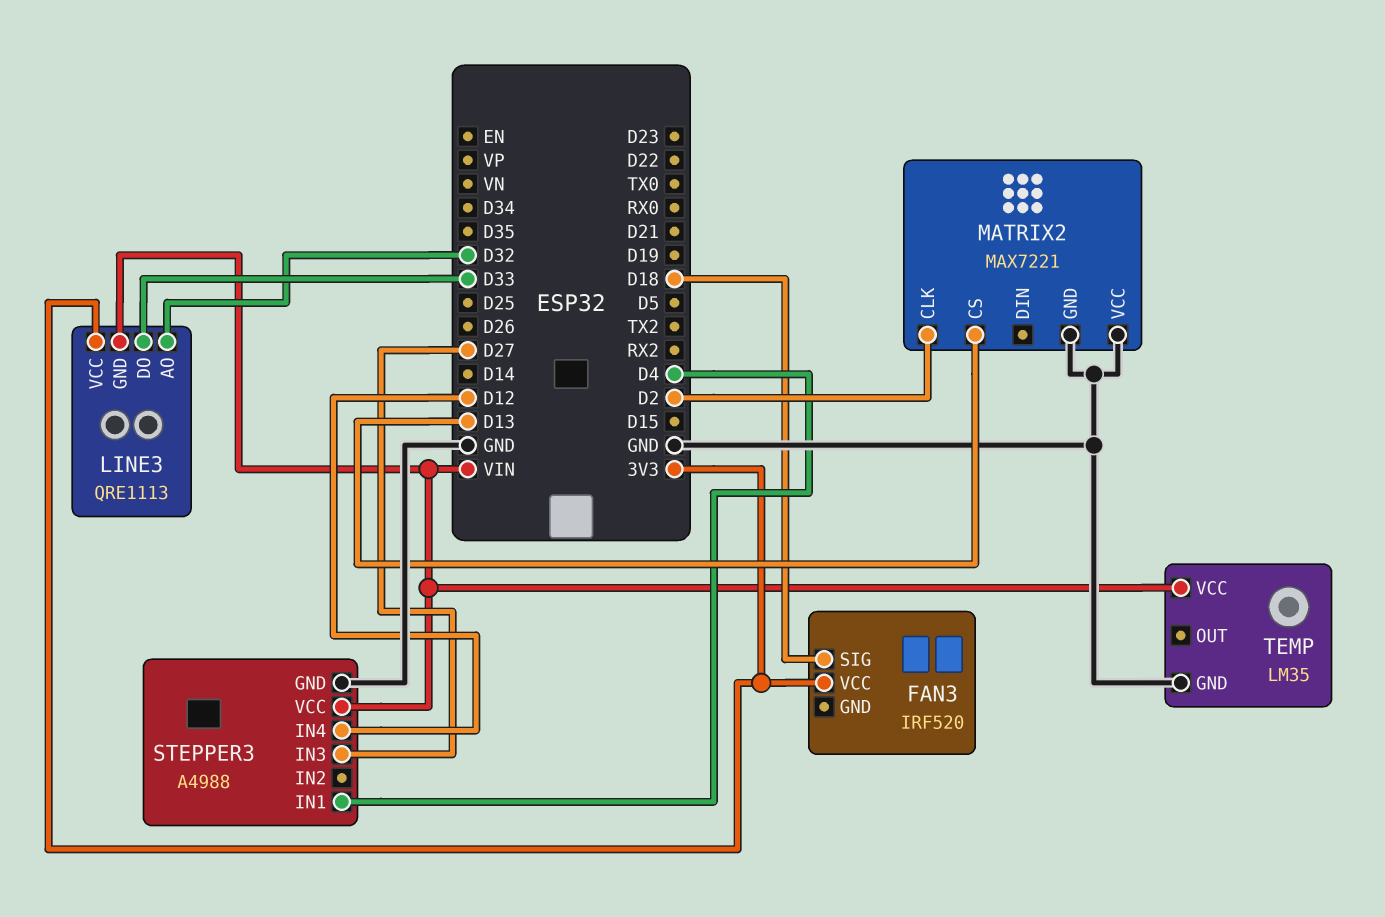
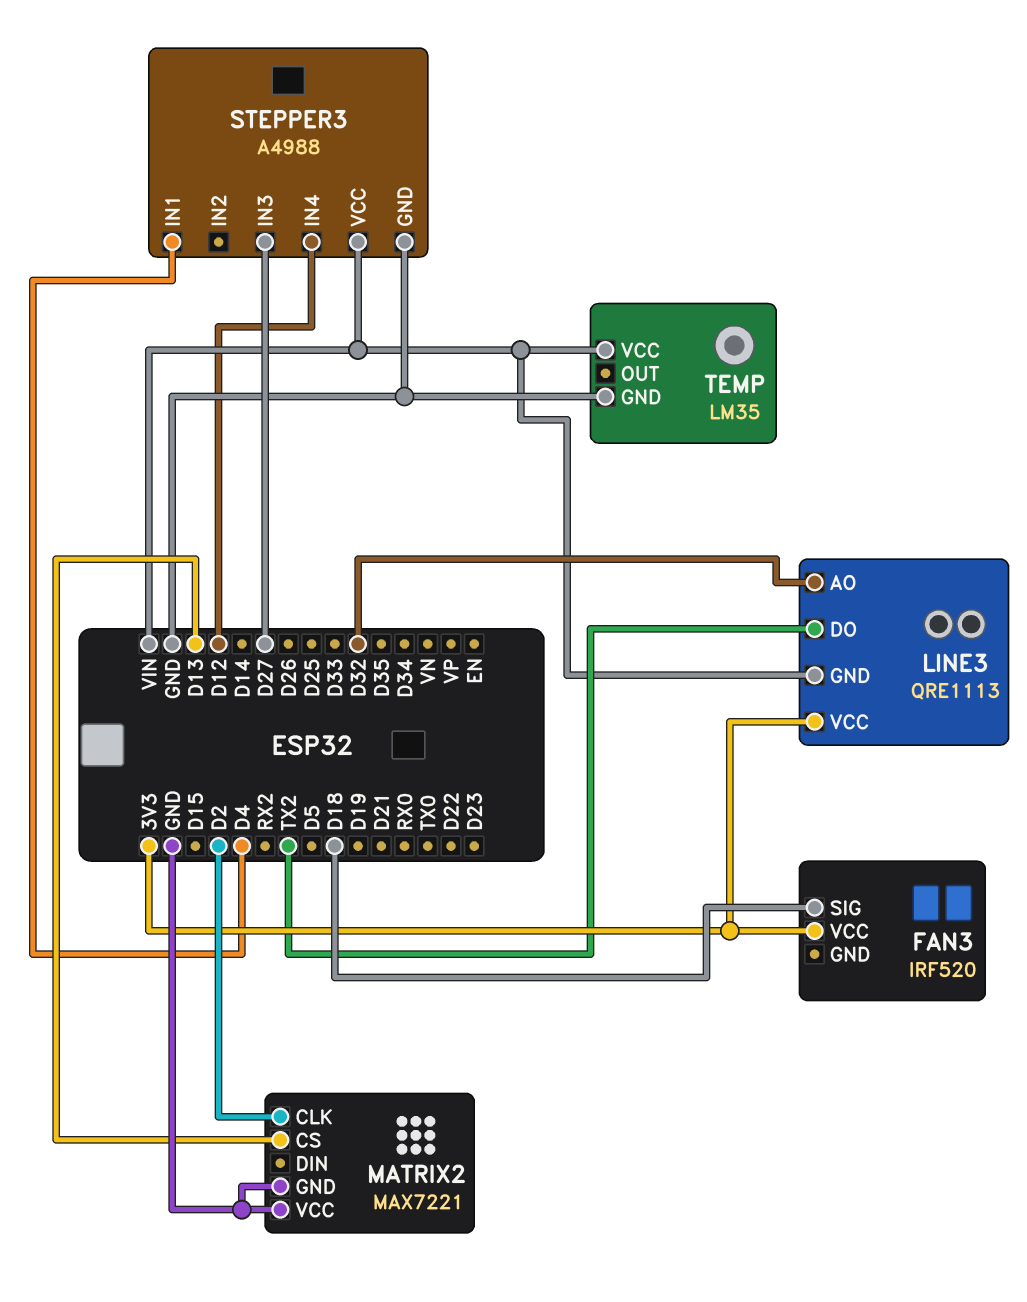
LINE3 pin DO: D33 -> TX2

